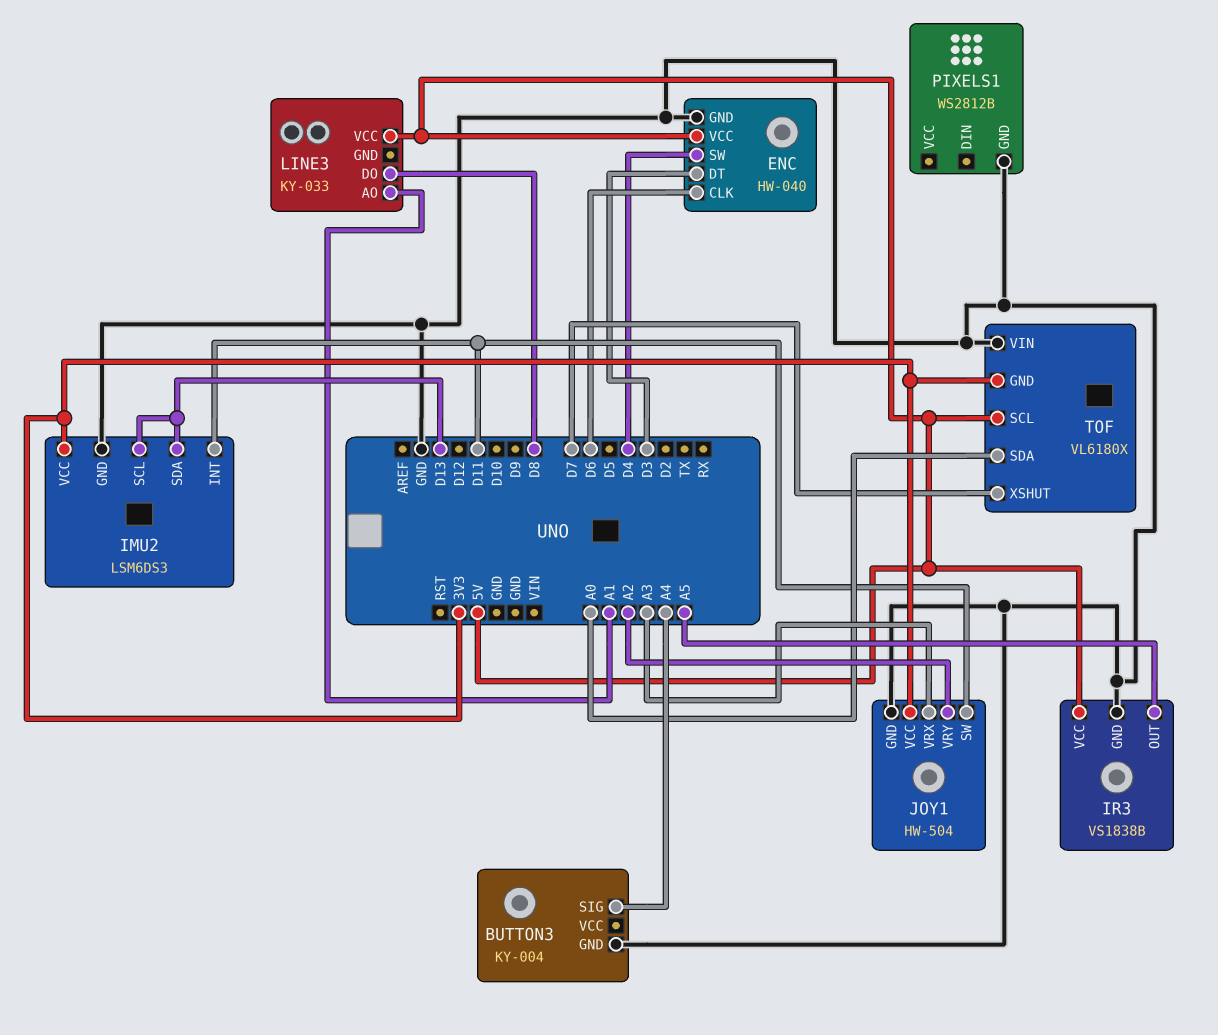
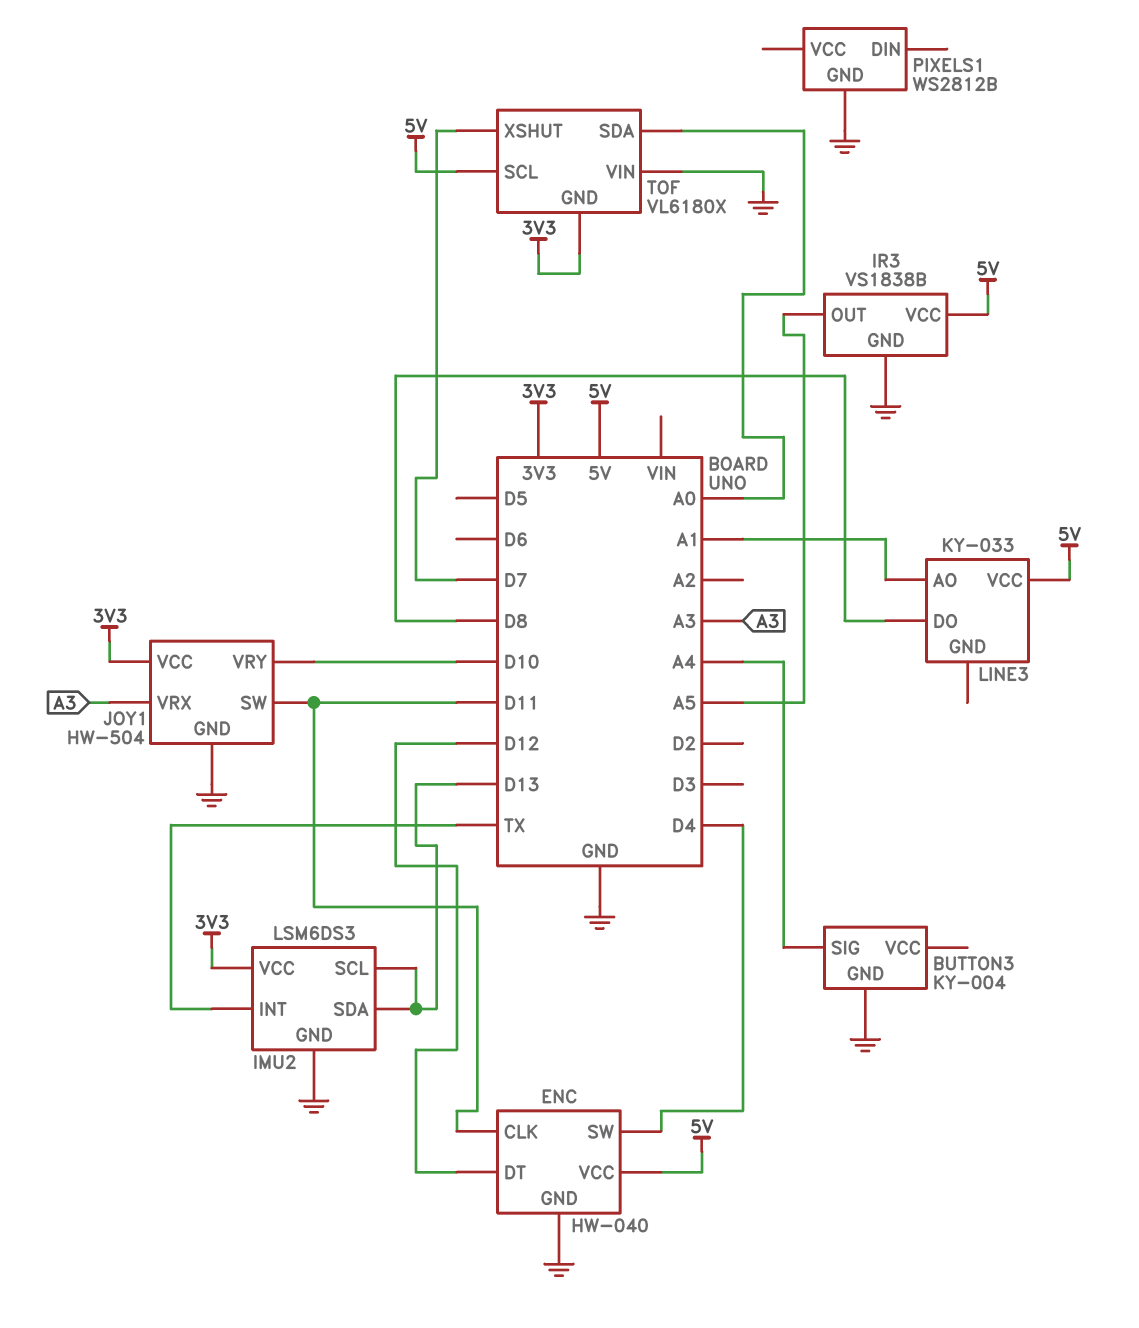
ENC pin CLK: D6 -> D11
ENC pin DT: D3 -> D12
IMU2 pin INT: D11 -> TX
JOY1 pin VRY: A2 -> D10

